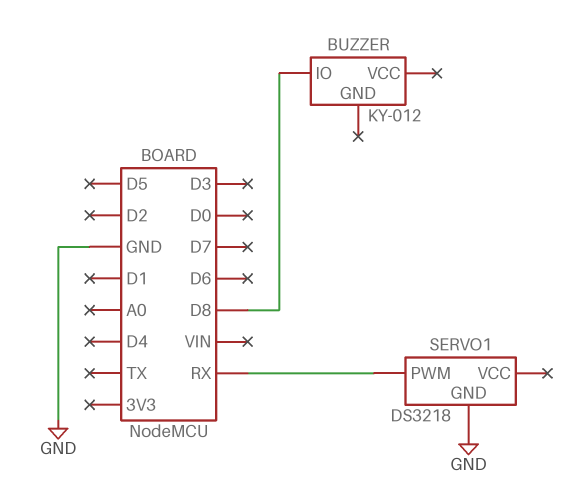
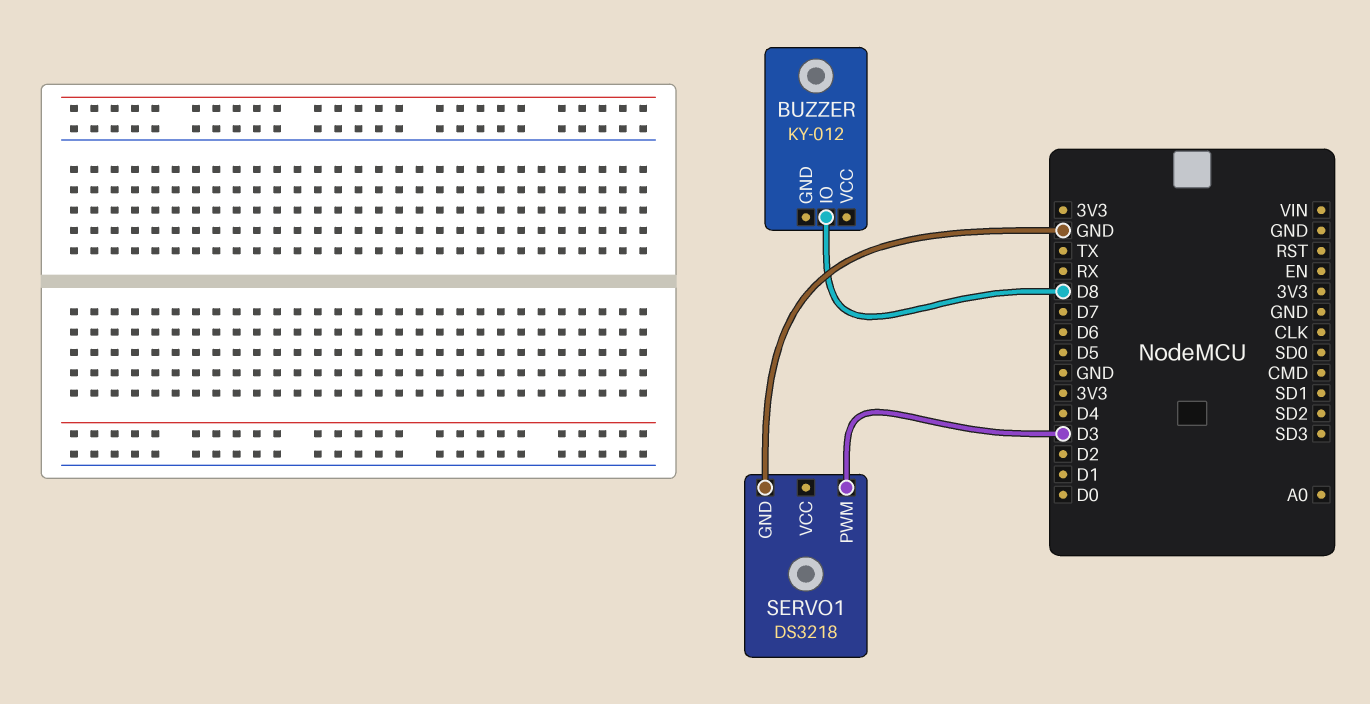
SERVO1 pin PWM: RX -> D3

